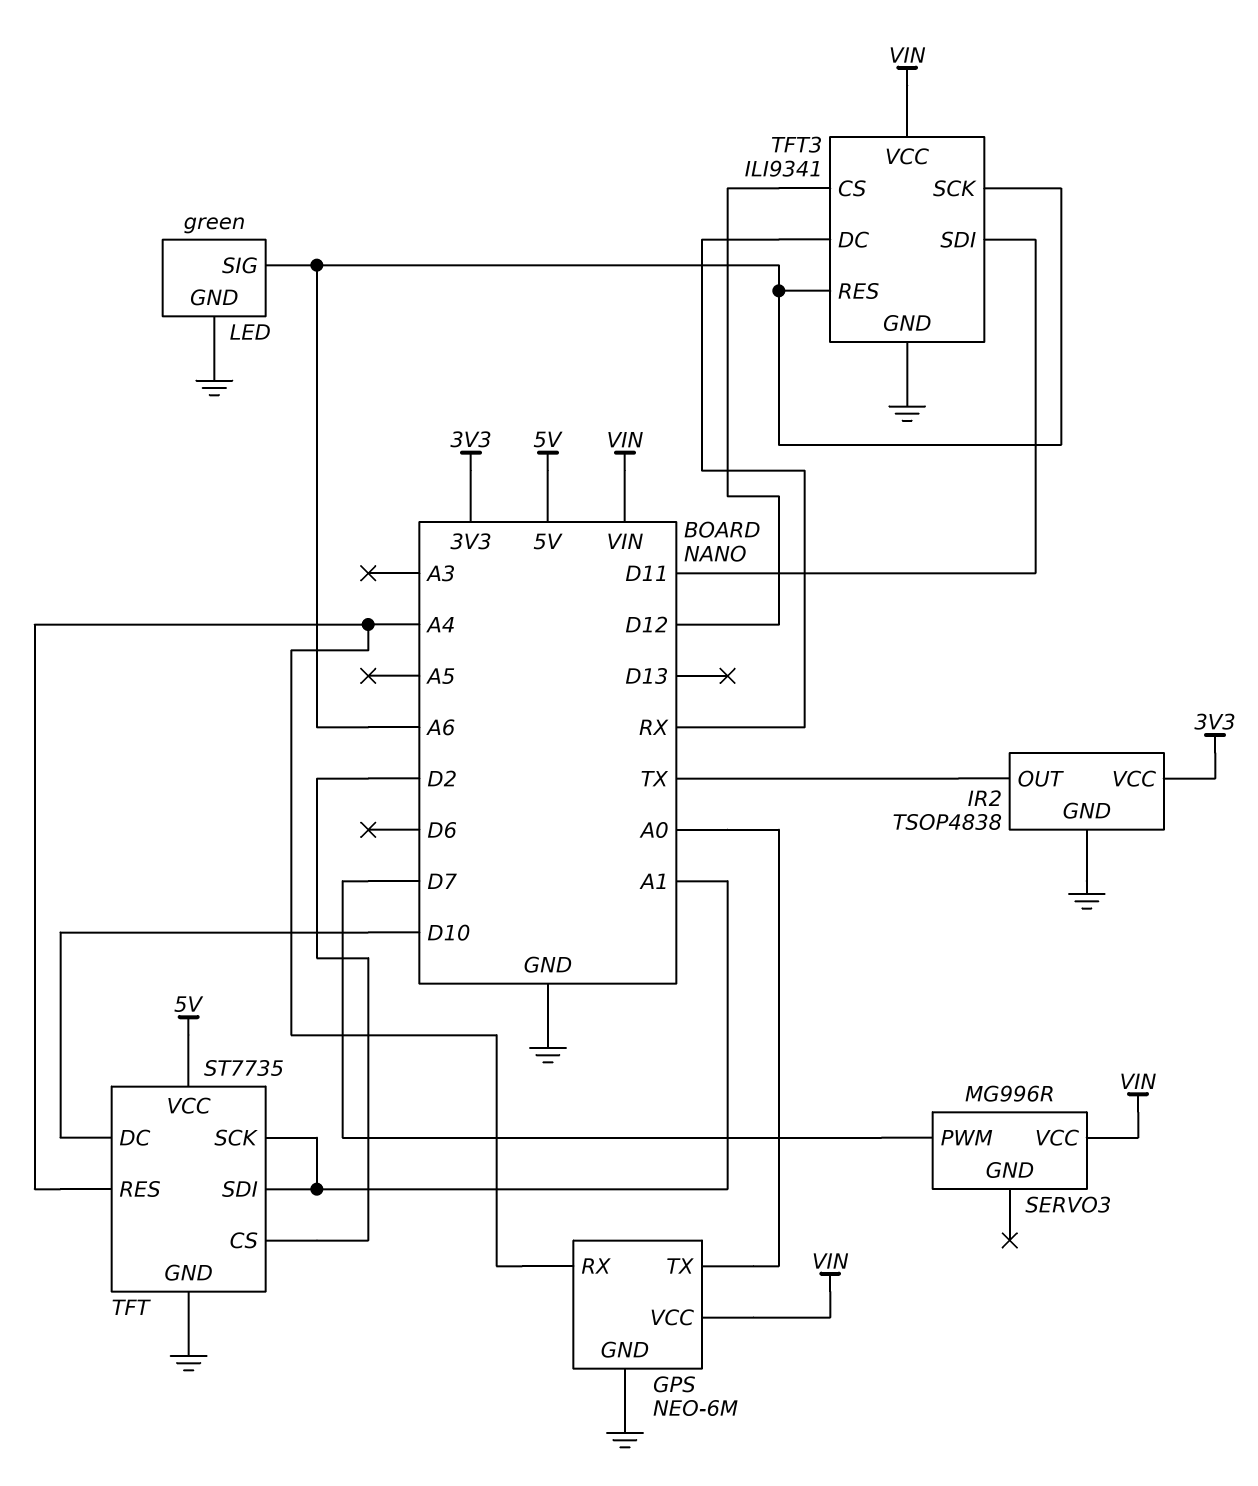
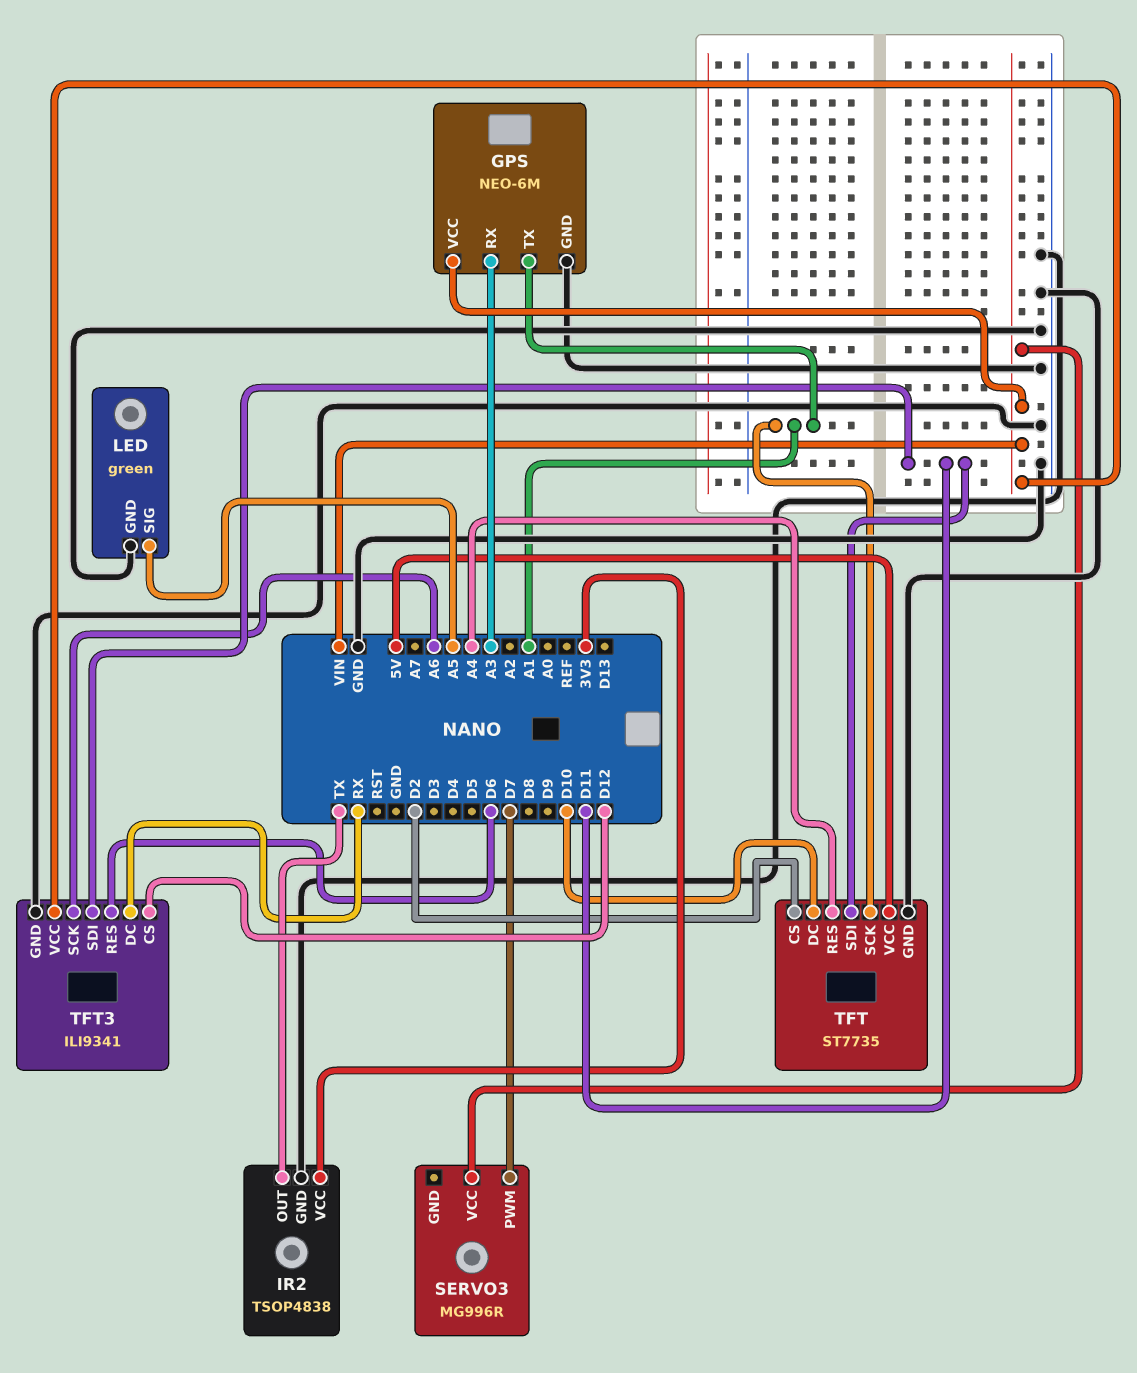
GPS pin RX: A4 -> A3
GPS pin TX: A0 -> A1
LED pin SIG: A6 -> A5
TFT pin SDI: A1 -> D11
TFT3 pin RES: A6 -> D6

